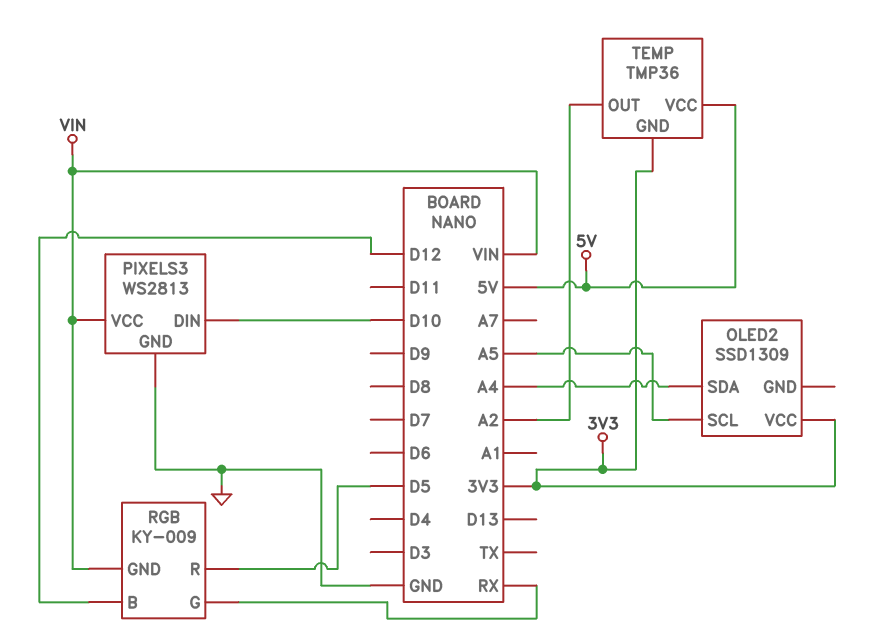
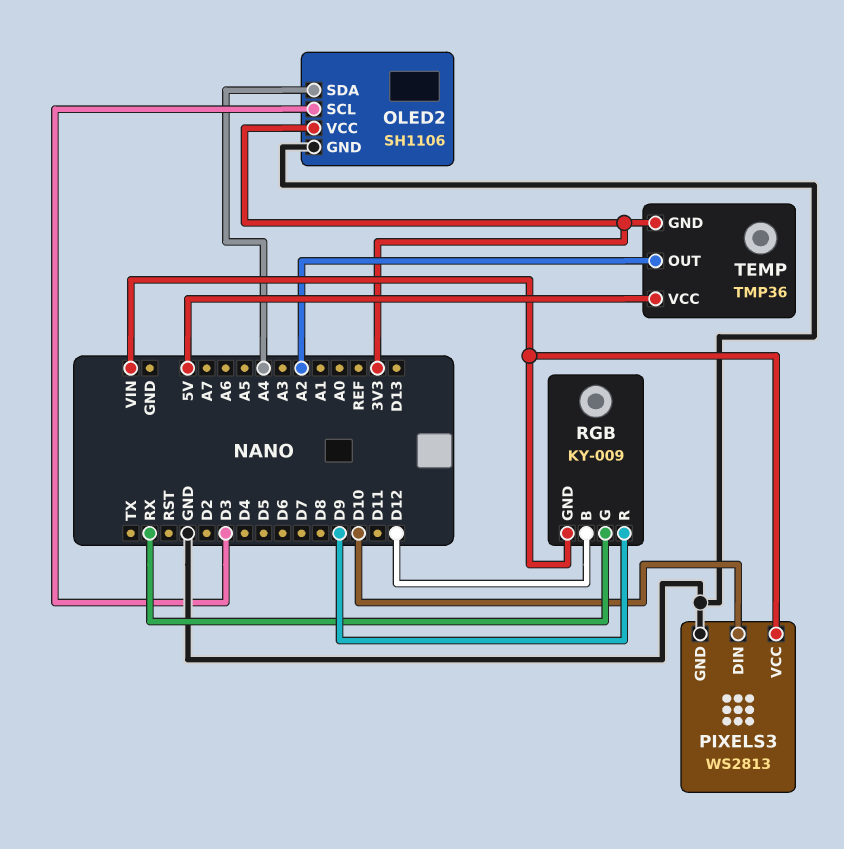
OLED2: SSD1309 -> SH1106
OLED2 pin GND: none -> GND
OLED2 pin SCL: A5 -> D3
RGB pin R: D5 -> D9

